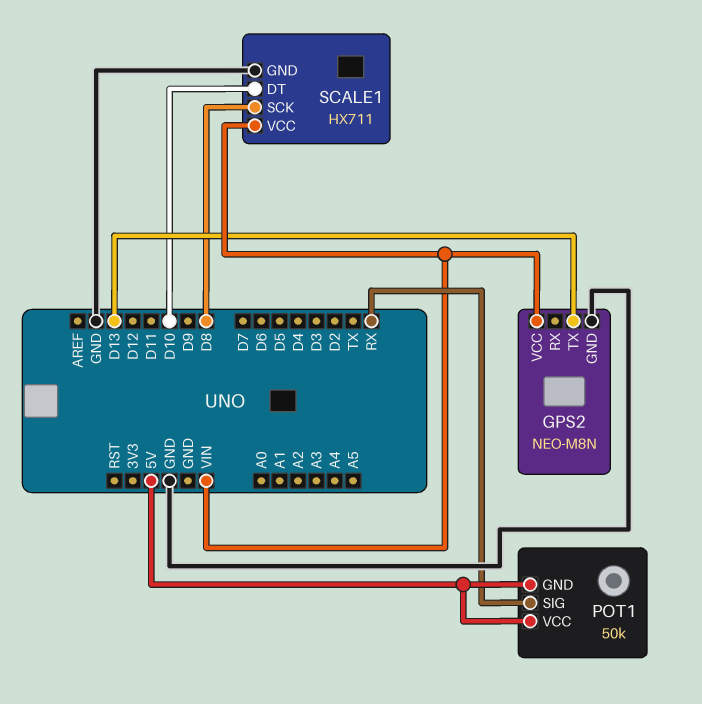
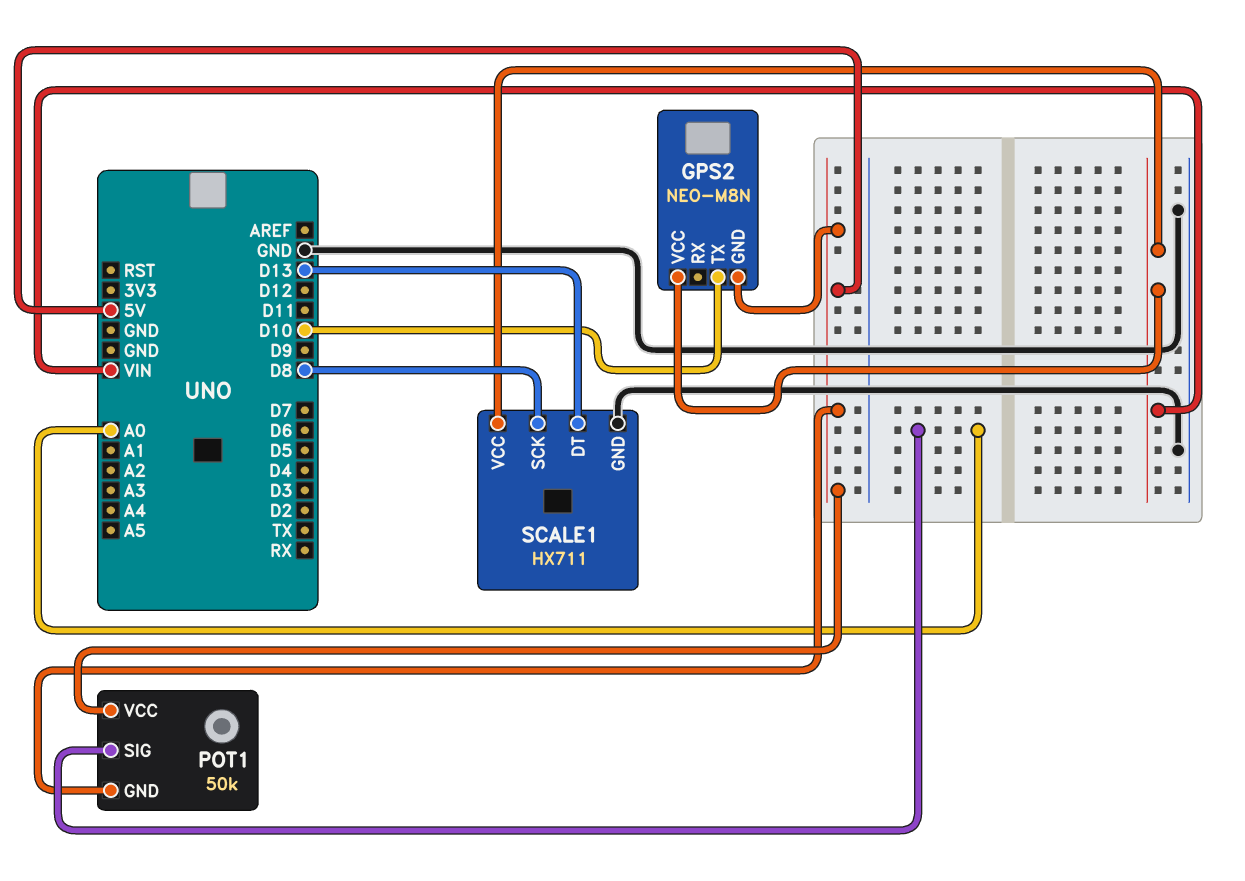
GPS2 pin GND: GND -> 5V
GPS2 pin TX: D13 -> D10
POT1 pin SIG: RX -> A0
SCALE1 pin DT: D10 -> D13

